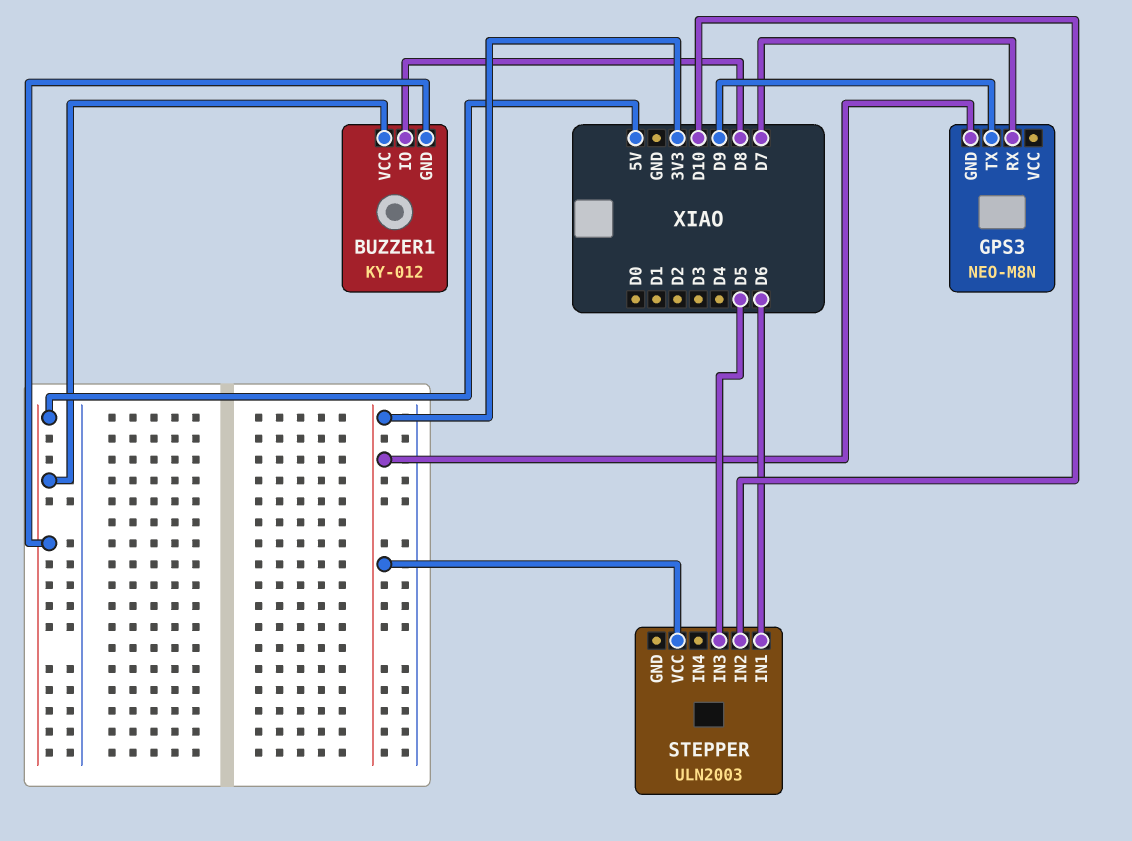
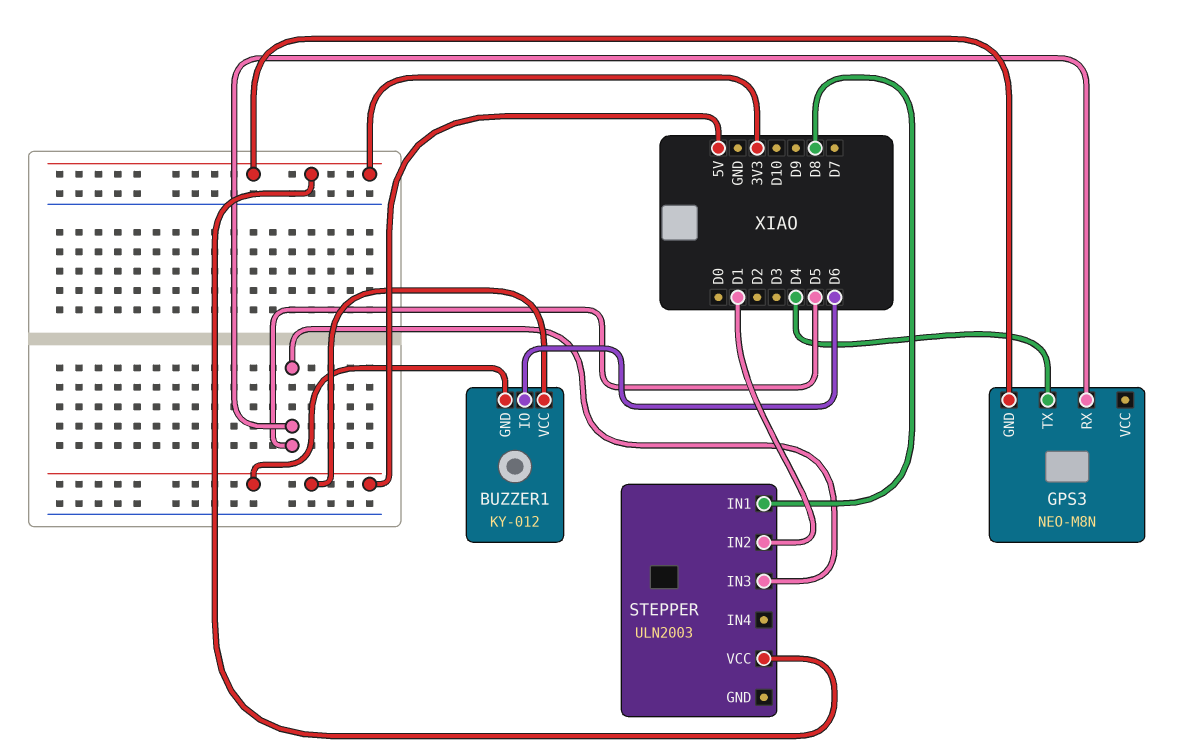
BUZZER1 pin IO: D8 -> D6
GPS3 pin RX: D7 -> D5
GPS3 pin TX: D9 -> D4
STEPPER pin IN1: D6 -> D8
STEPPER pin IN2: D10 -> D1

